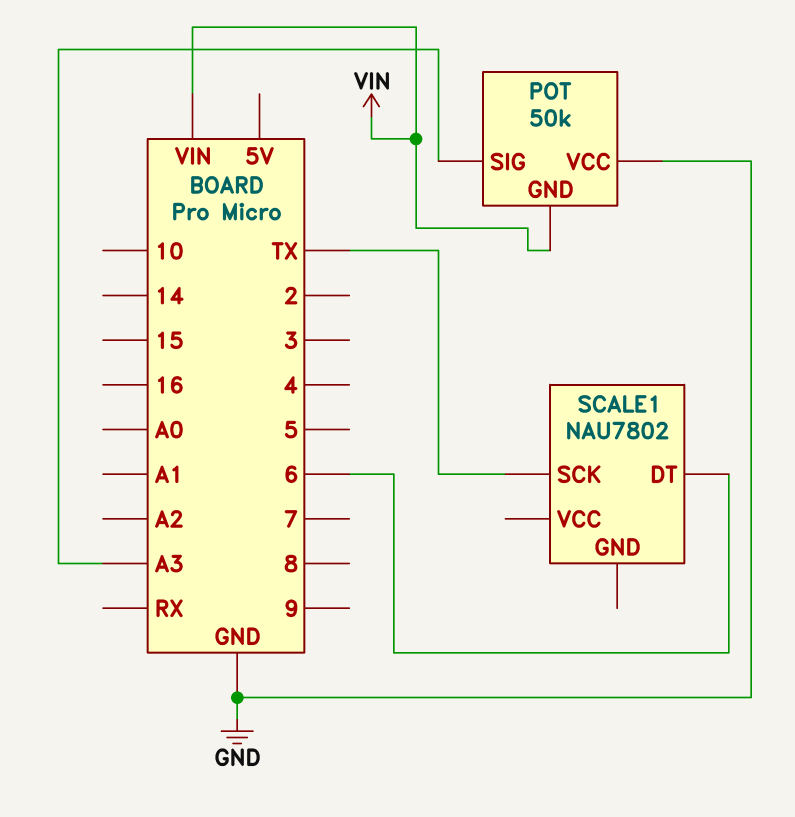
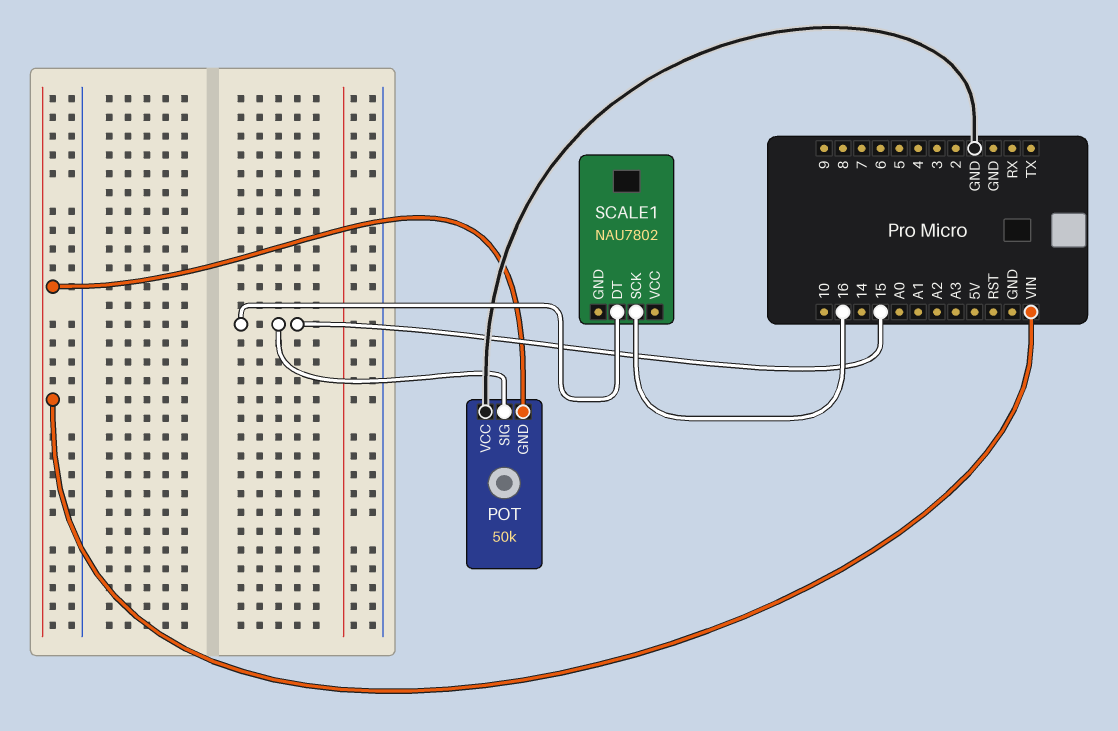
POT pin SIG: A3 -> 15
SCALE1 pin DT: 6 -> 15
SCALE1 pin SCK: TX -> 16

